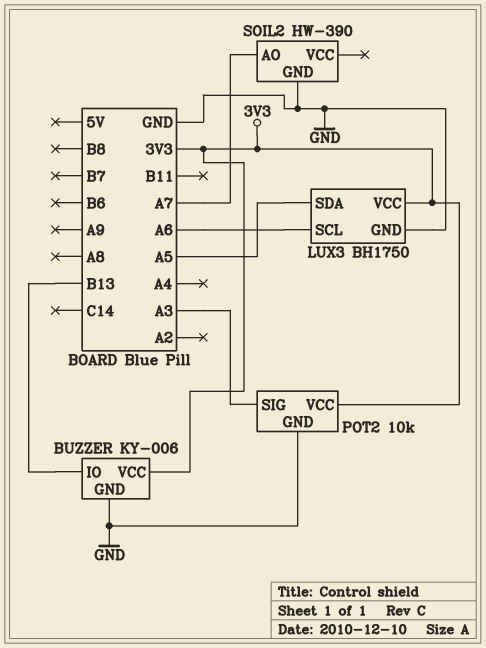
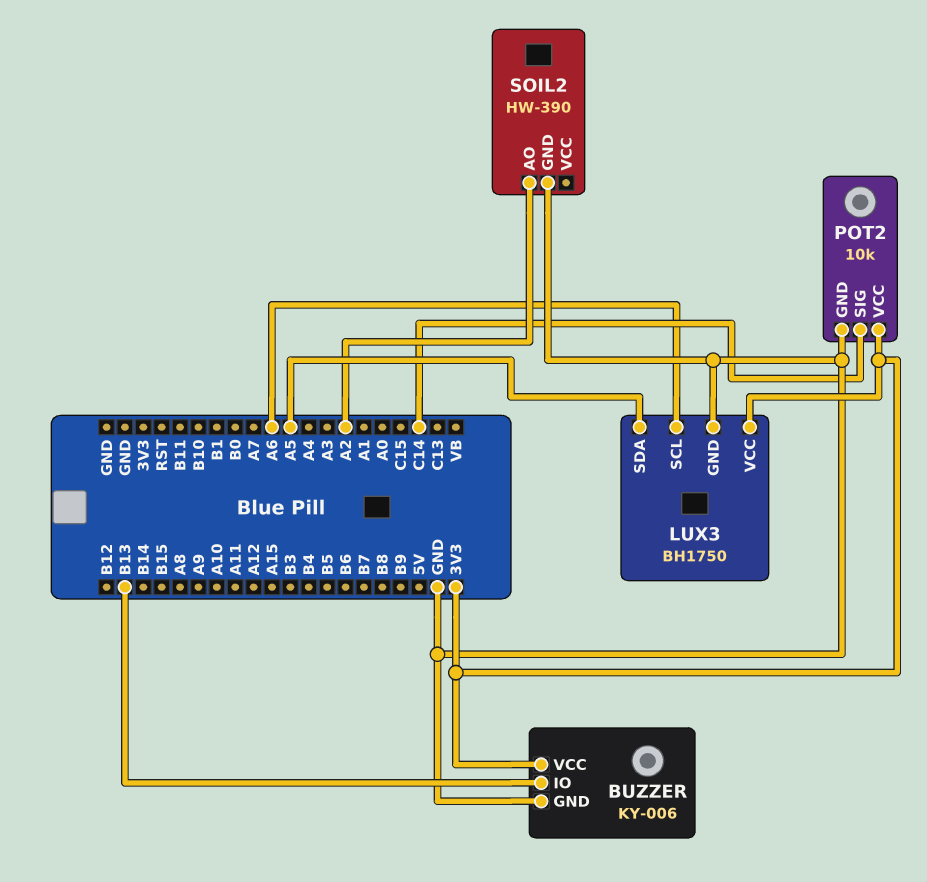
POT2 pin SIG: A3 -> C14
SOIL2 pin AO: A7 -> A2

